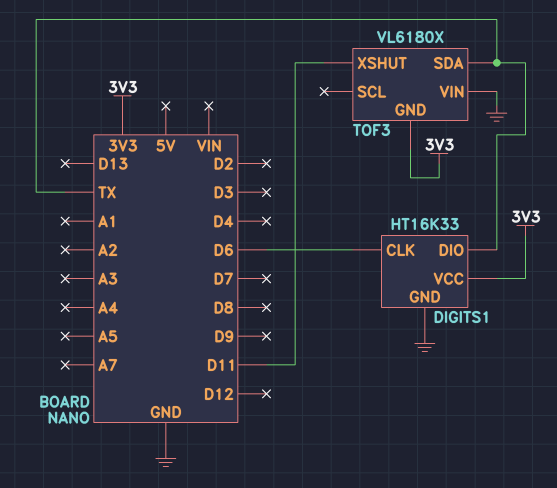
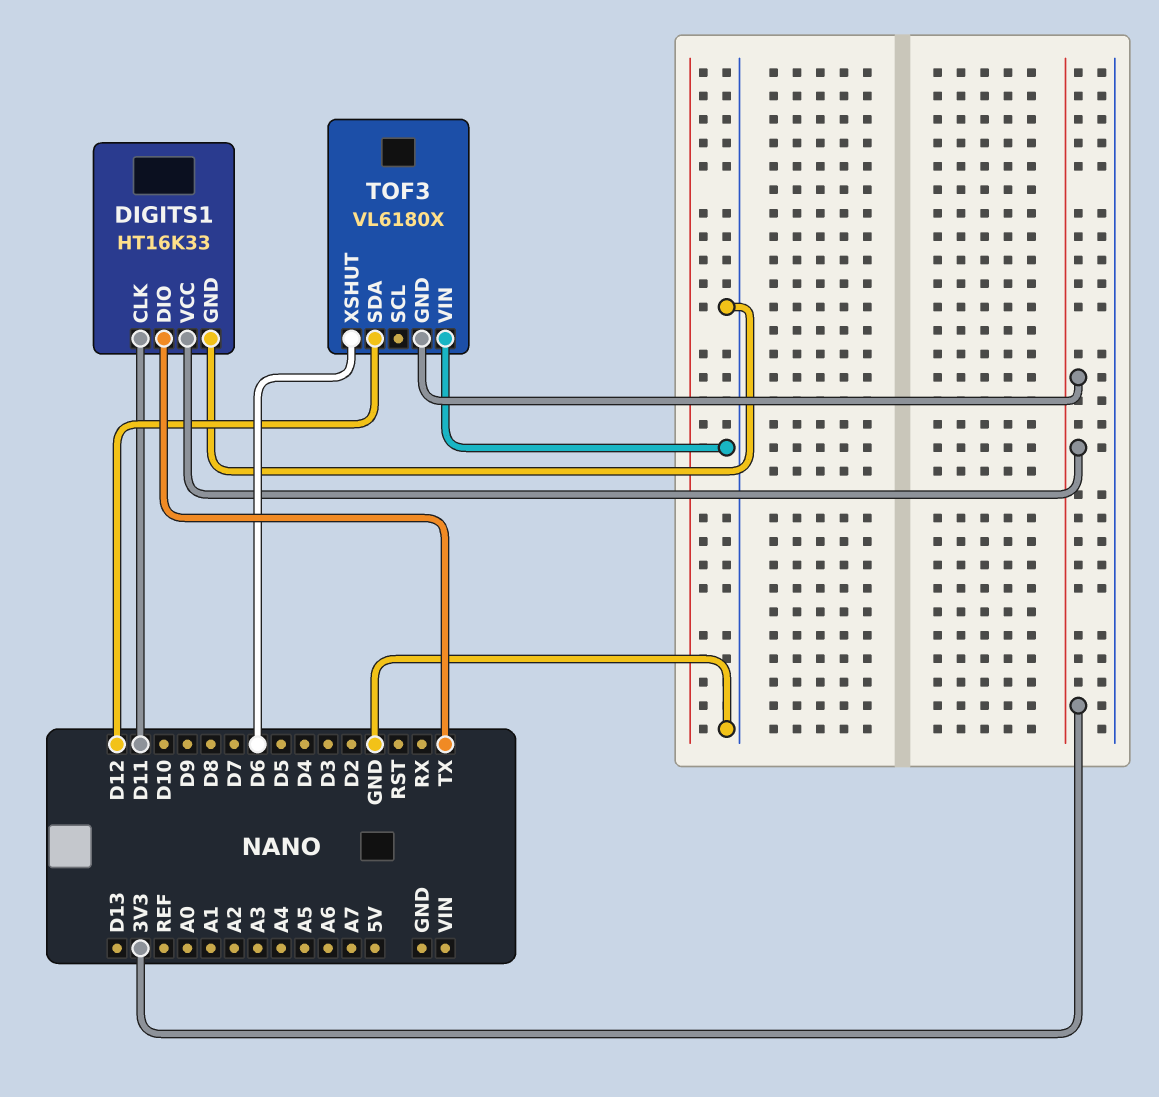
DIGITS1 pin CLK: D6 -> D11
TOF3 pin SDA: TX -> D12
TOF3 pin XSHUT: D11 -> D6

